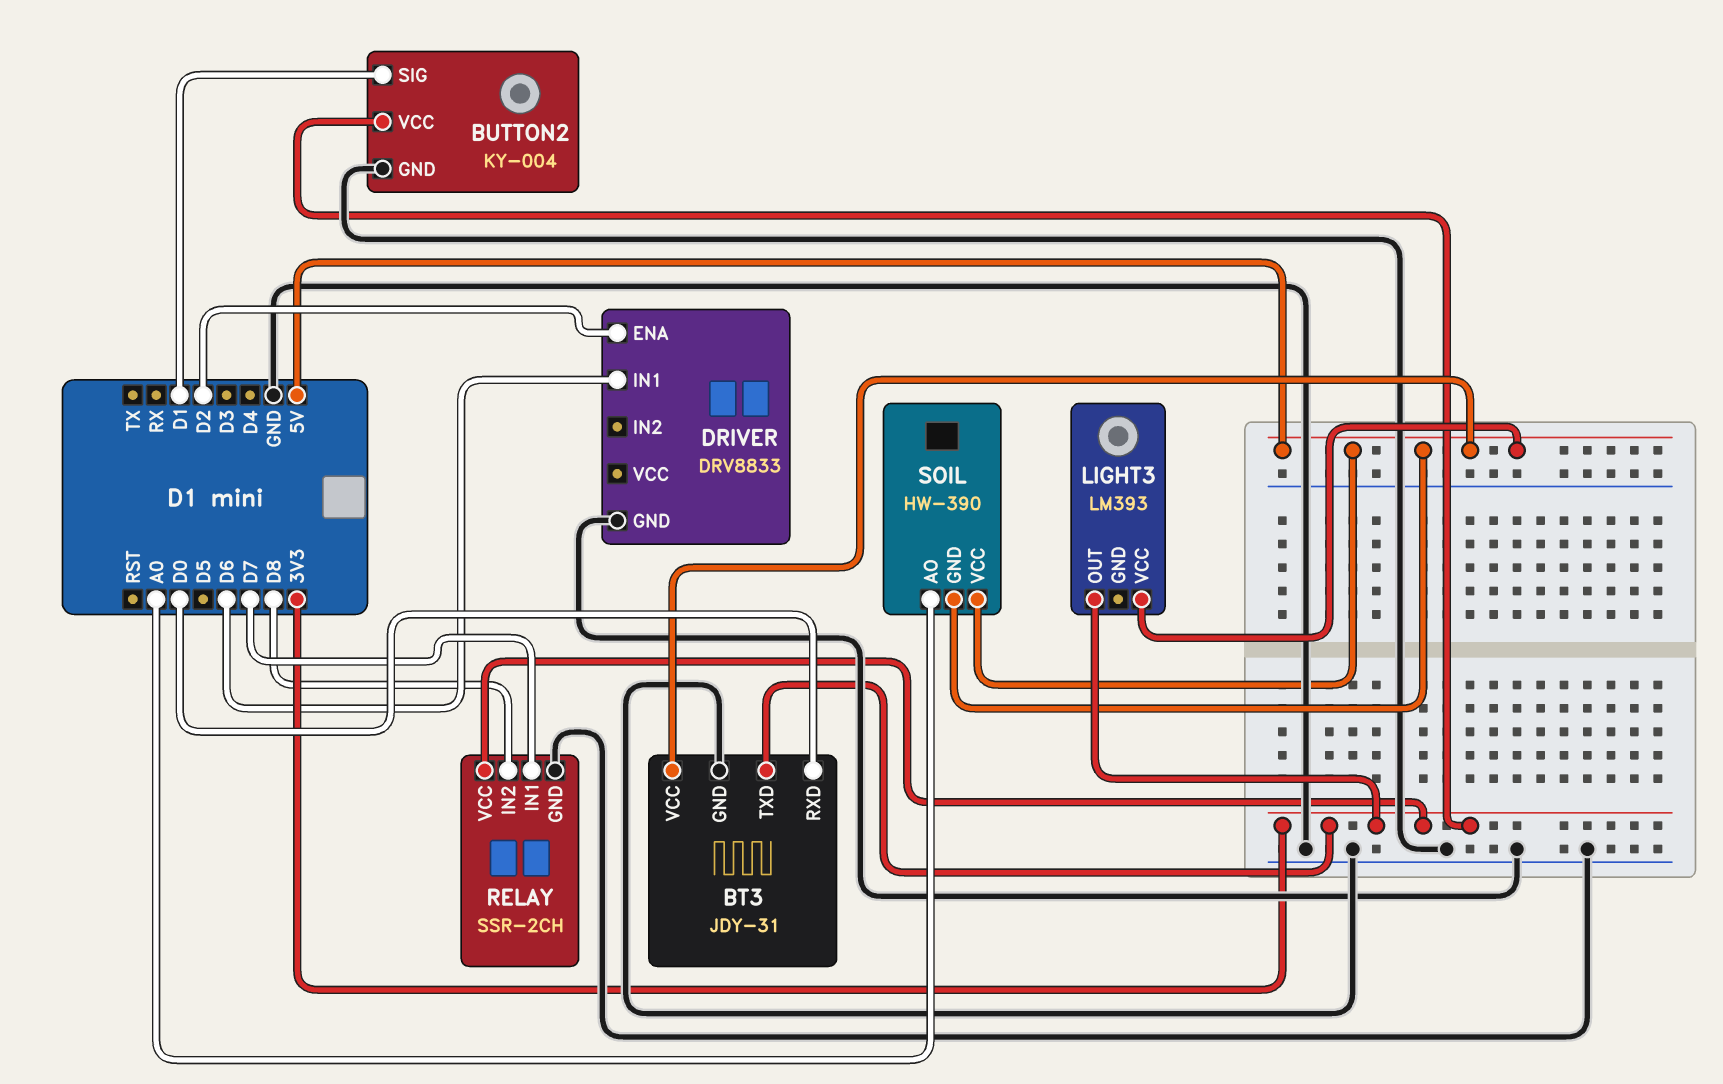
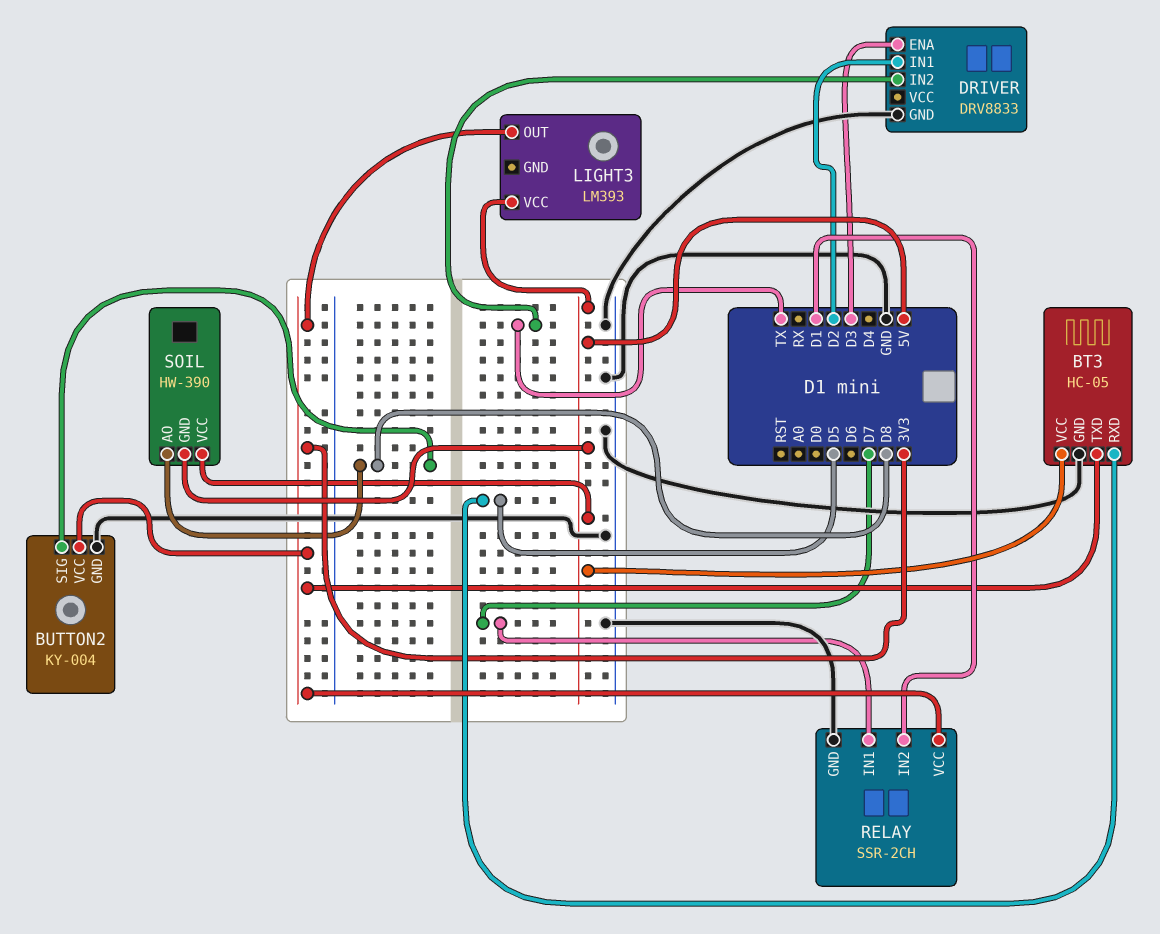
BT3: JDY-31 -> HC-05
BT3 pin RXD: D0 -> D5
BUTTON2 pin SIG: D1 -> D8
DRIVER pin ENA: D2 -> D3
DRIVER pin IN1: D6 -> D2
DRIVER pin IN2: none -> TX
RELAY pin IN2: D8 -> D1
SOIL pin AO: A0 -> D8

